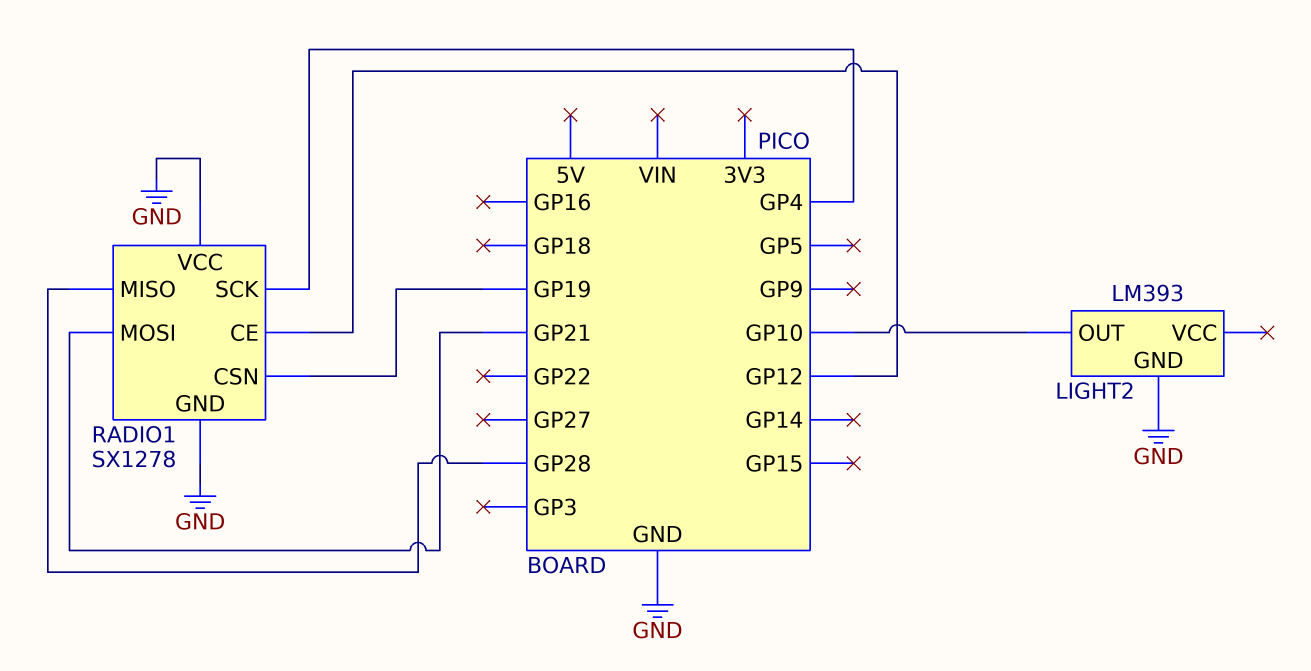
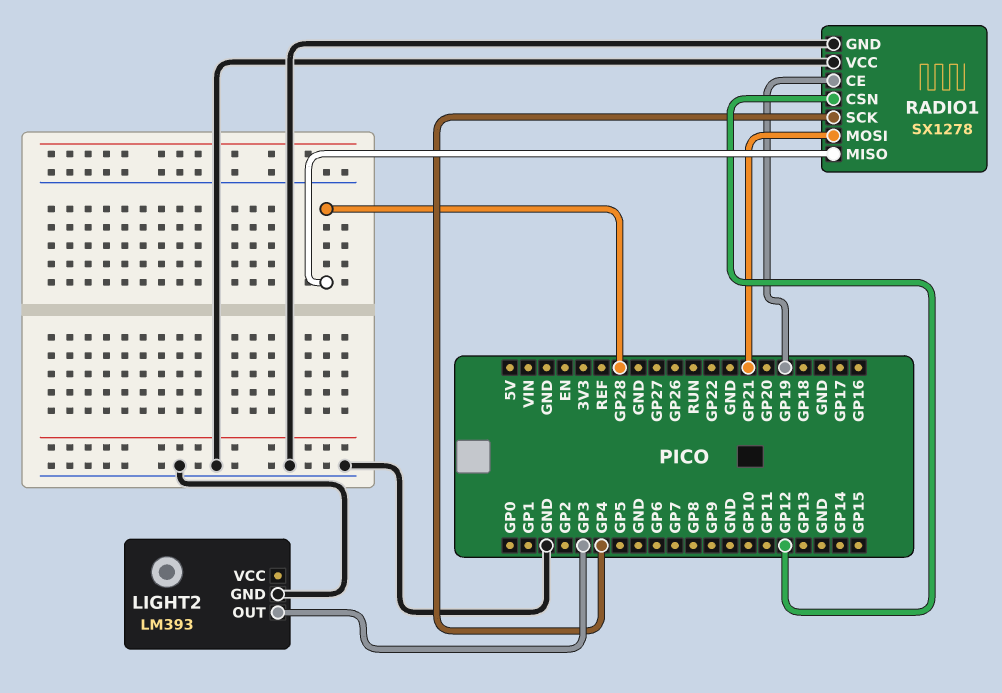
LIGHT2 pin OUT: GP10 -> GP3
RADIO1 pin CE: GP12 -> GP19
RADIO1 pin CSN: GP19 -> GP12

